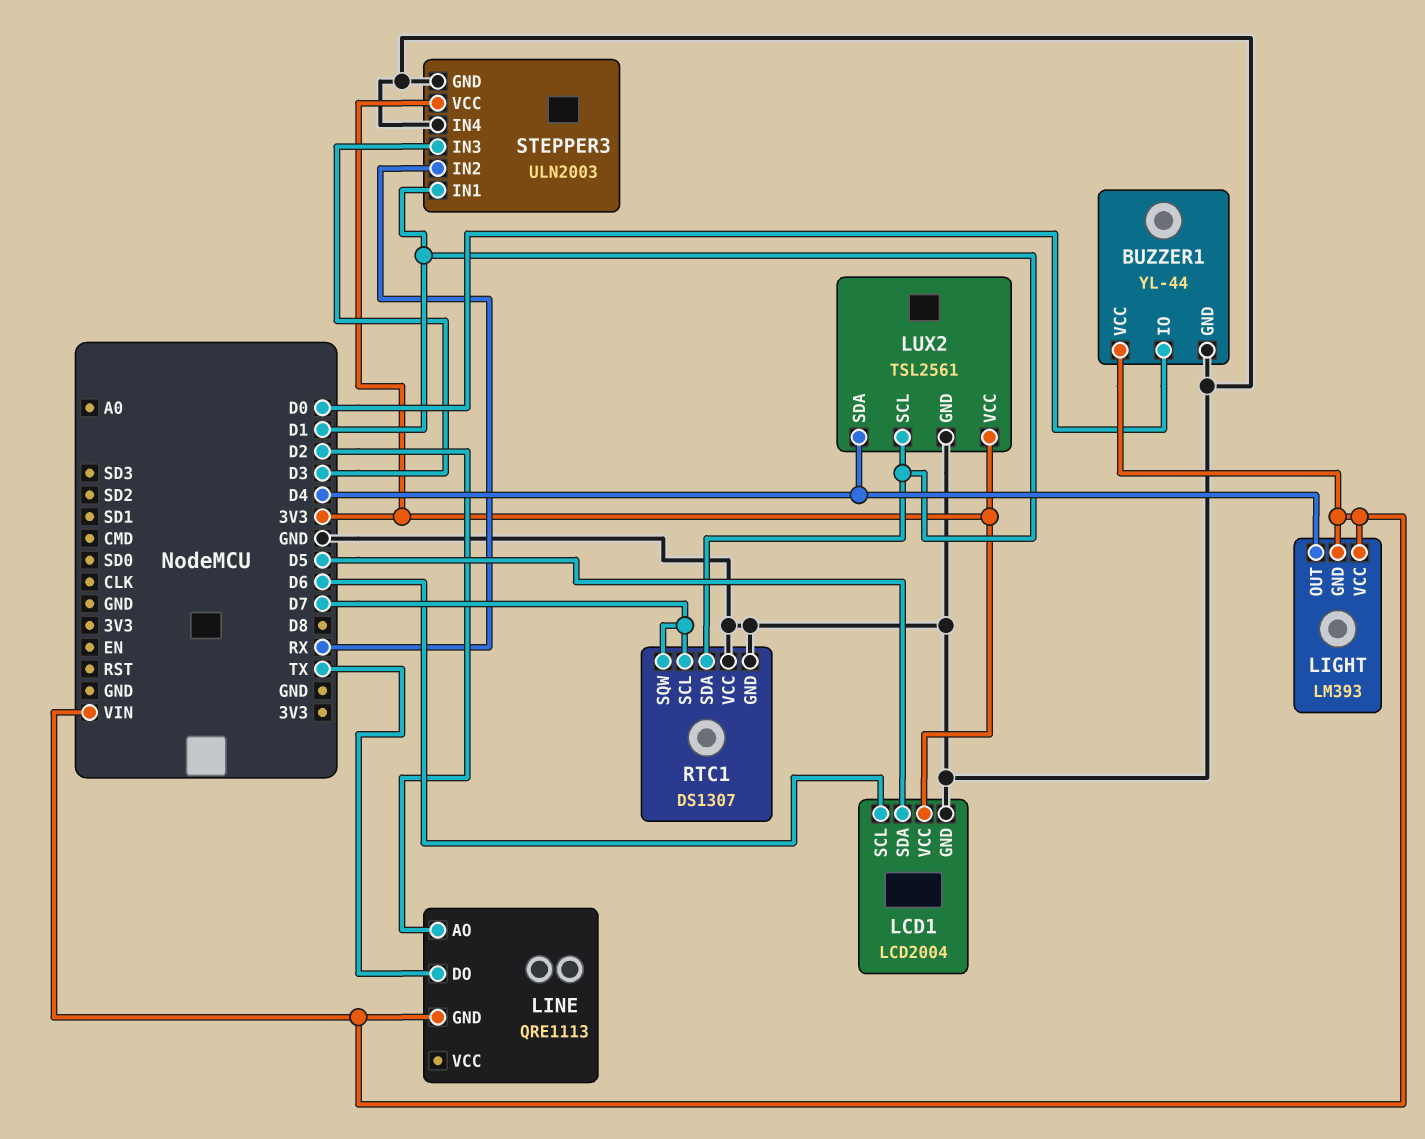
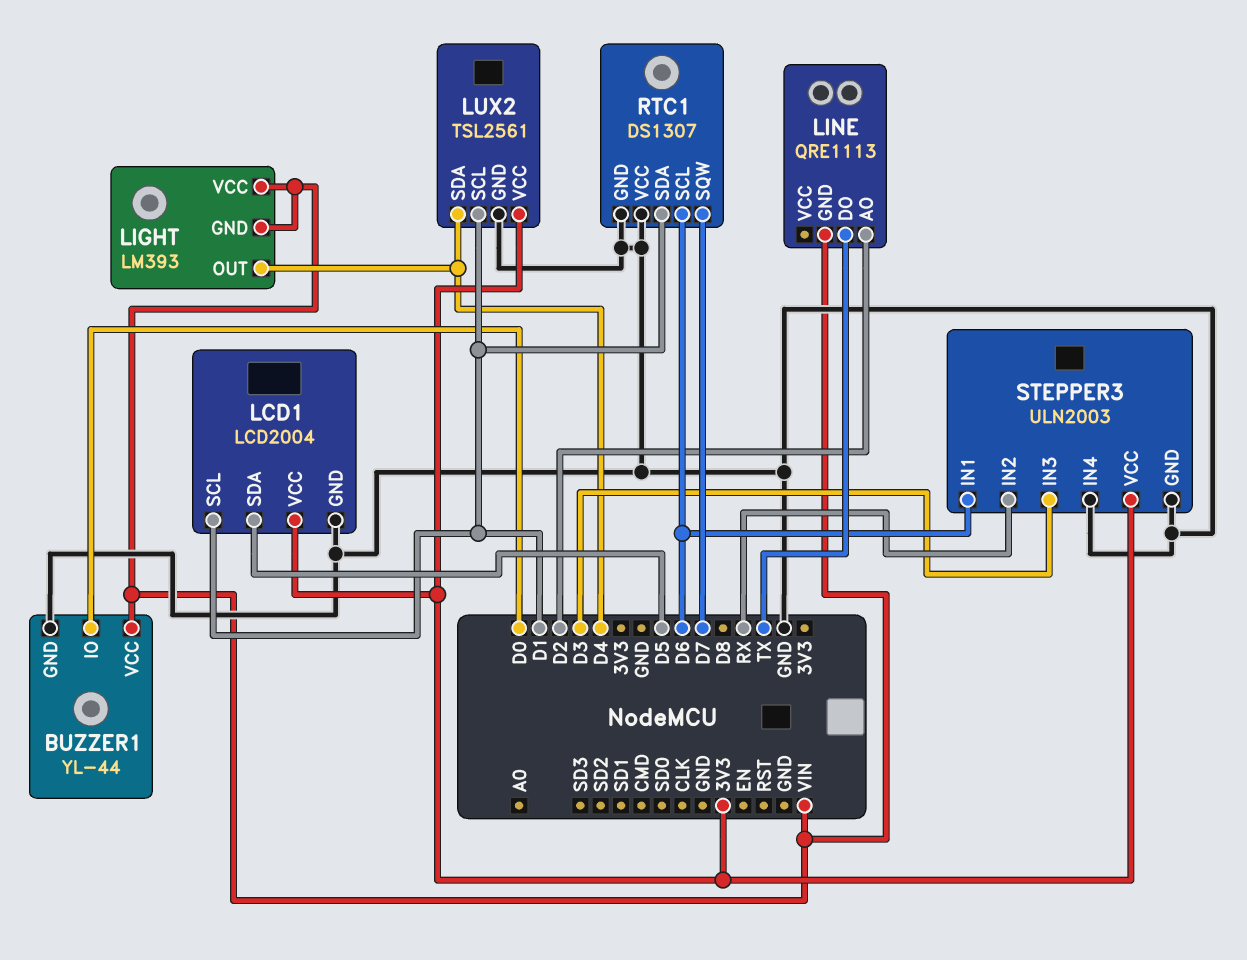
LCD1 pin SCL: D6 -> D1
RTC1 pin SCL: D7 -> D6
STEPPER3 pin IN1: D1 -> D6

